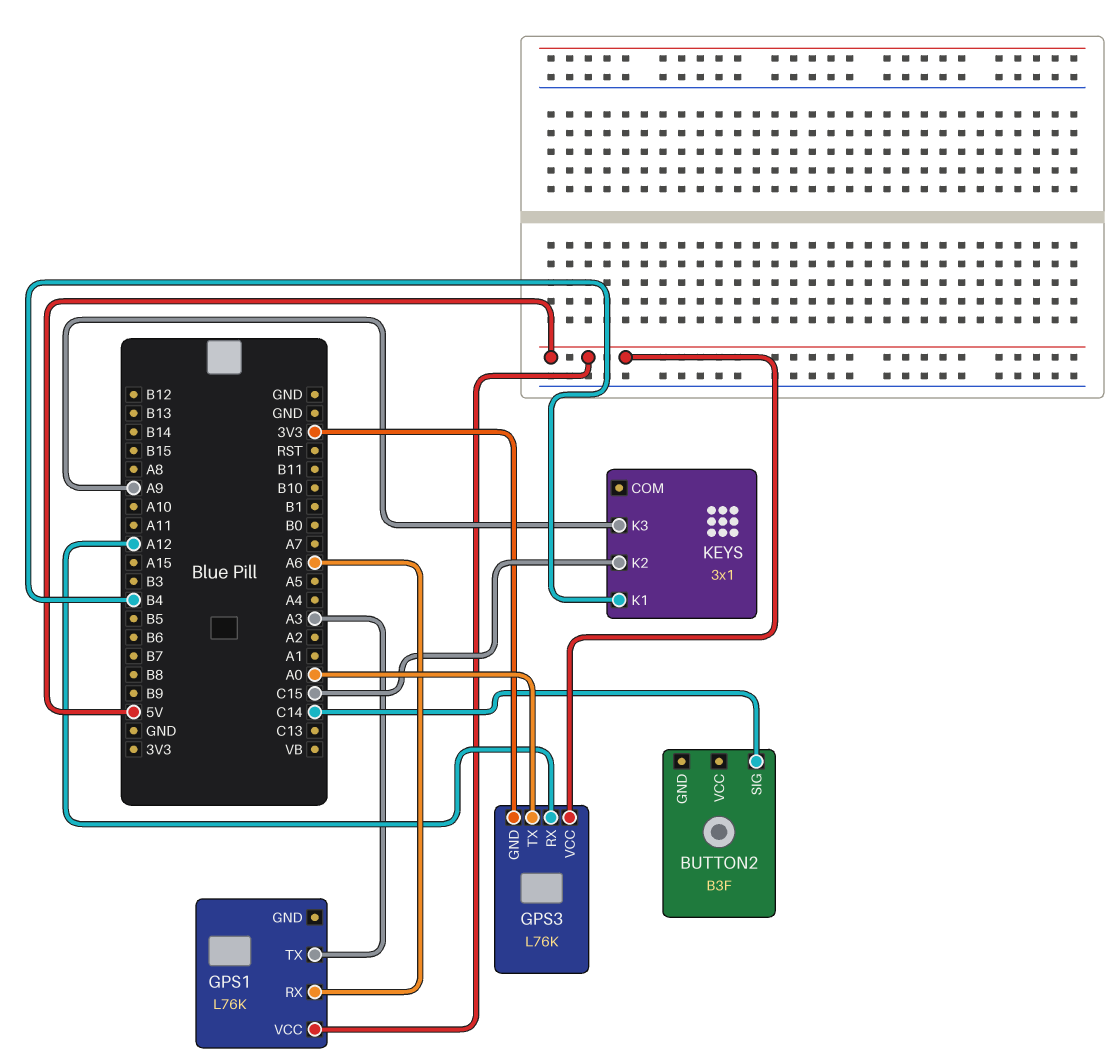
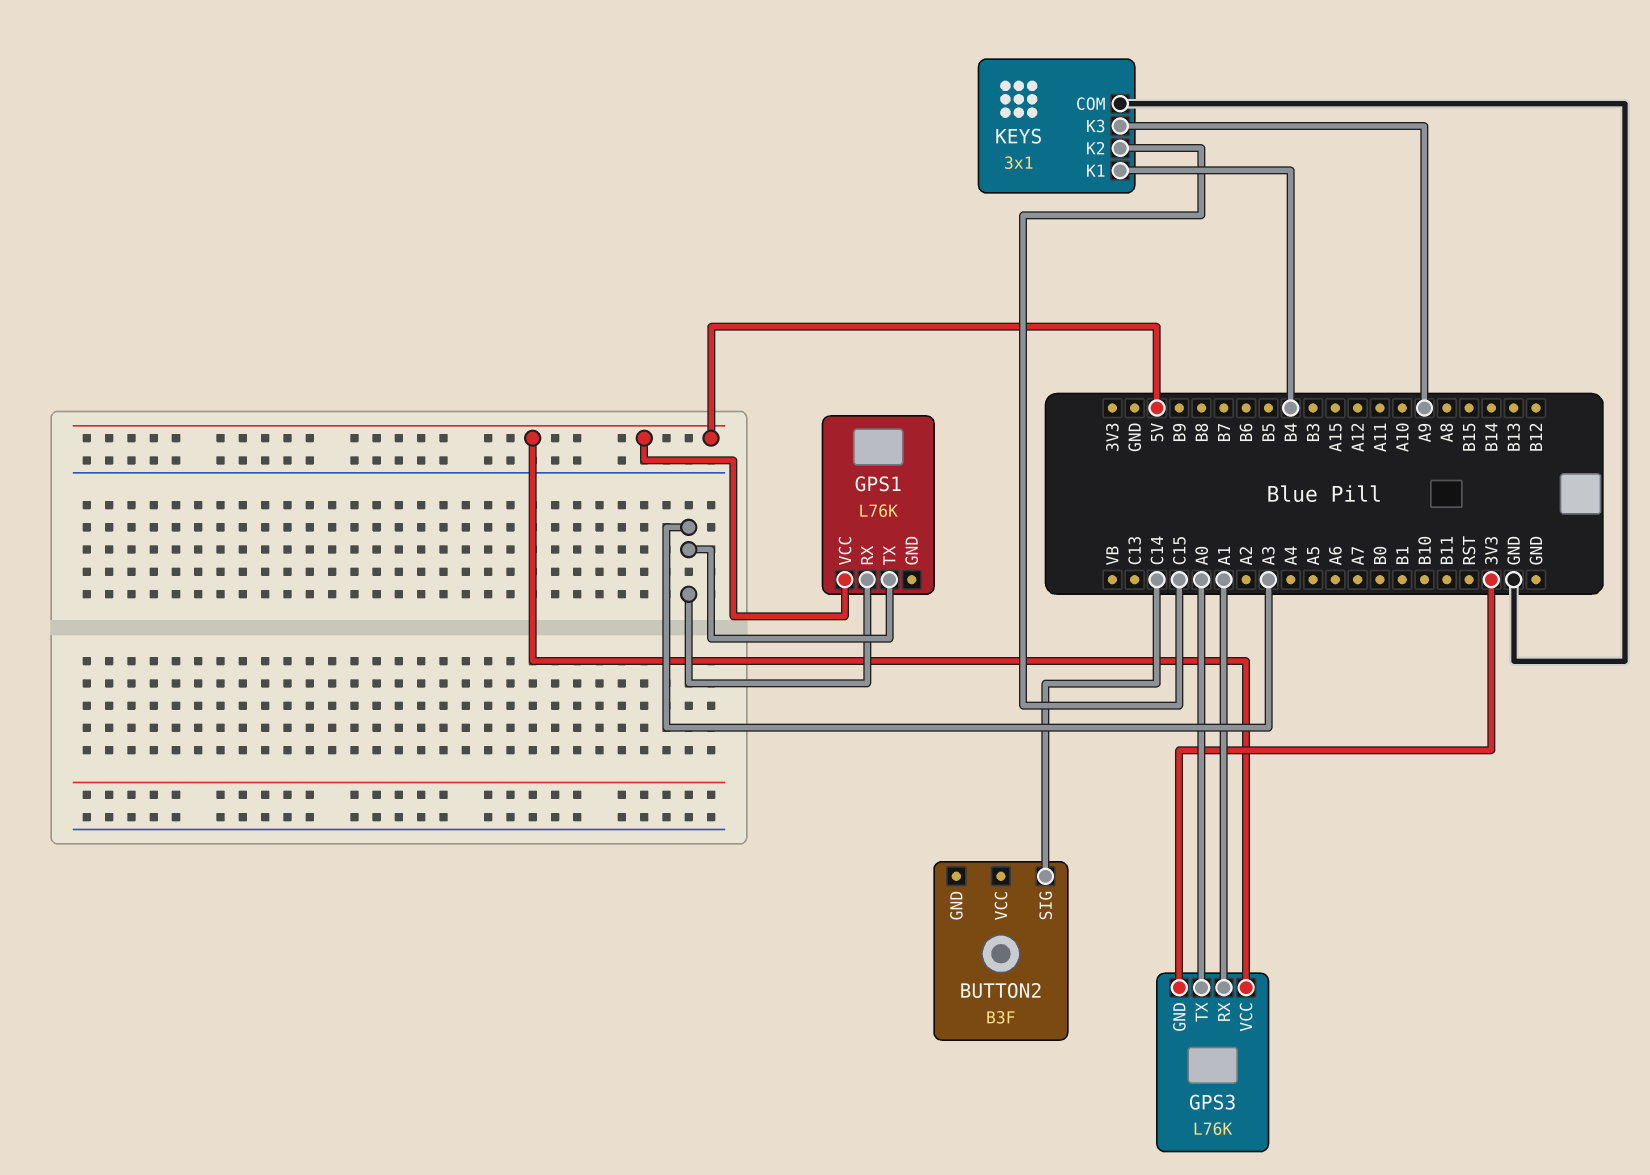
GPS1 pin RX: A6 -> A3
GPS3 pin RX: A12 -> A1
KEYS pin COM: none -> GND

